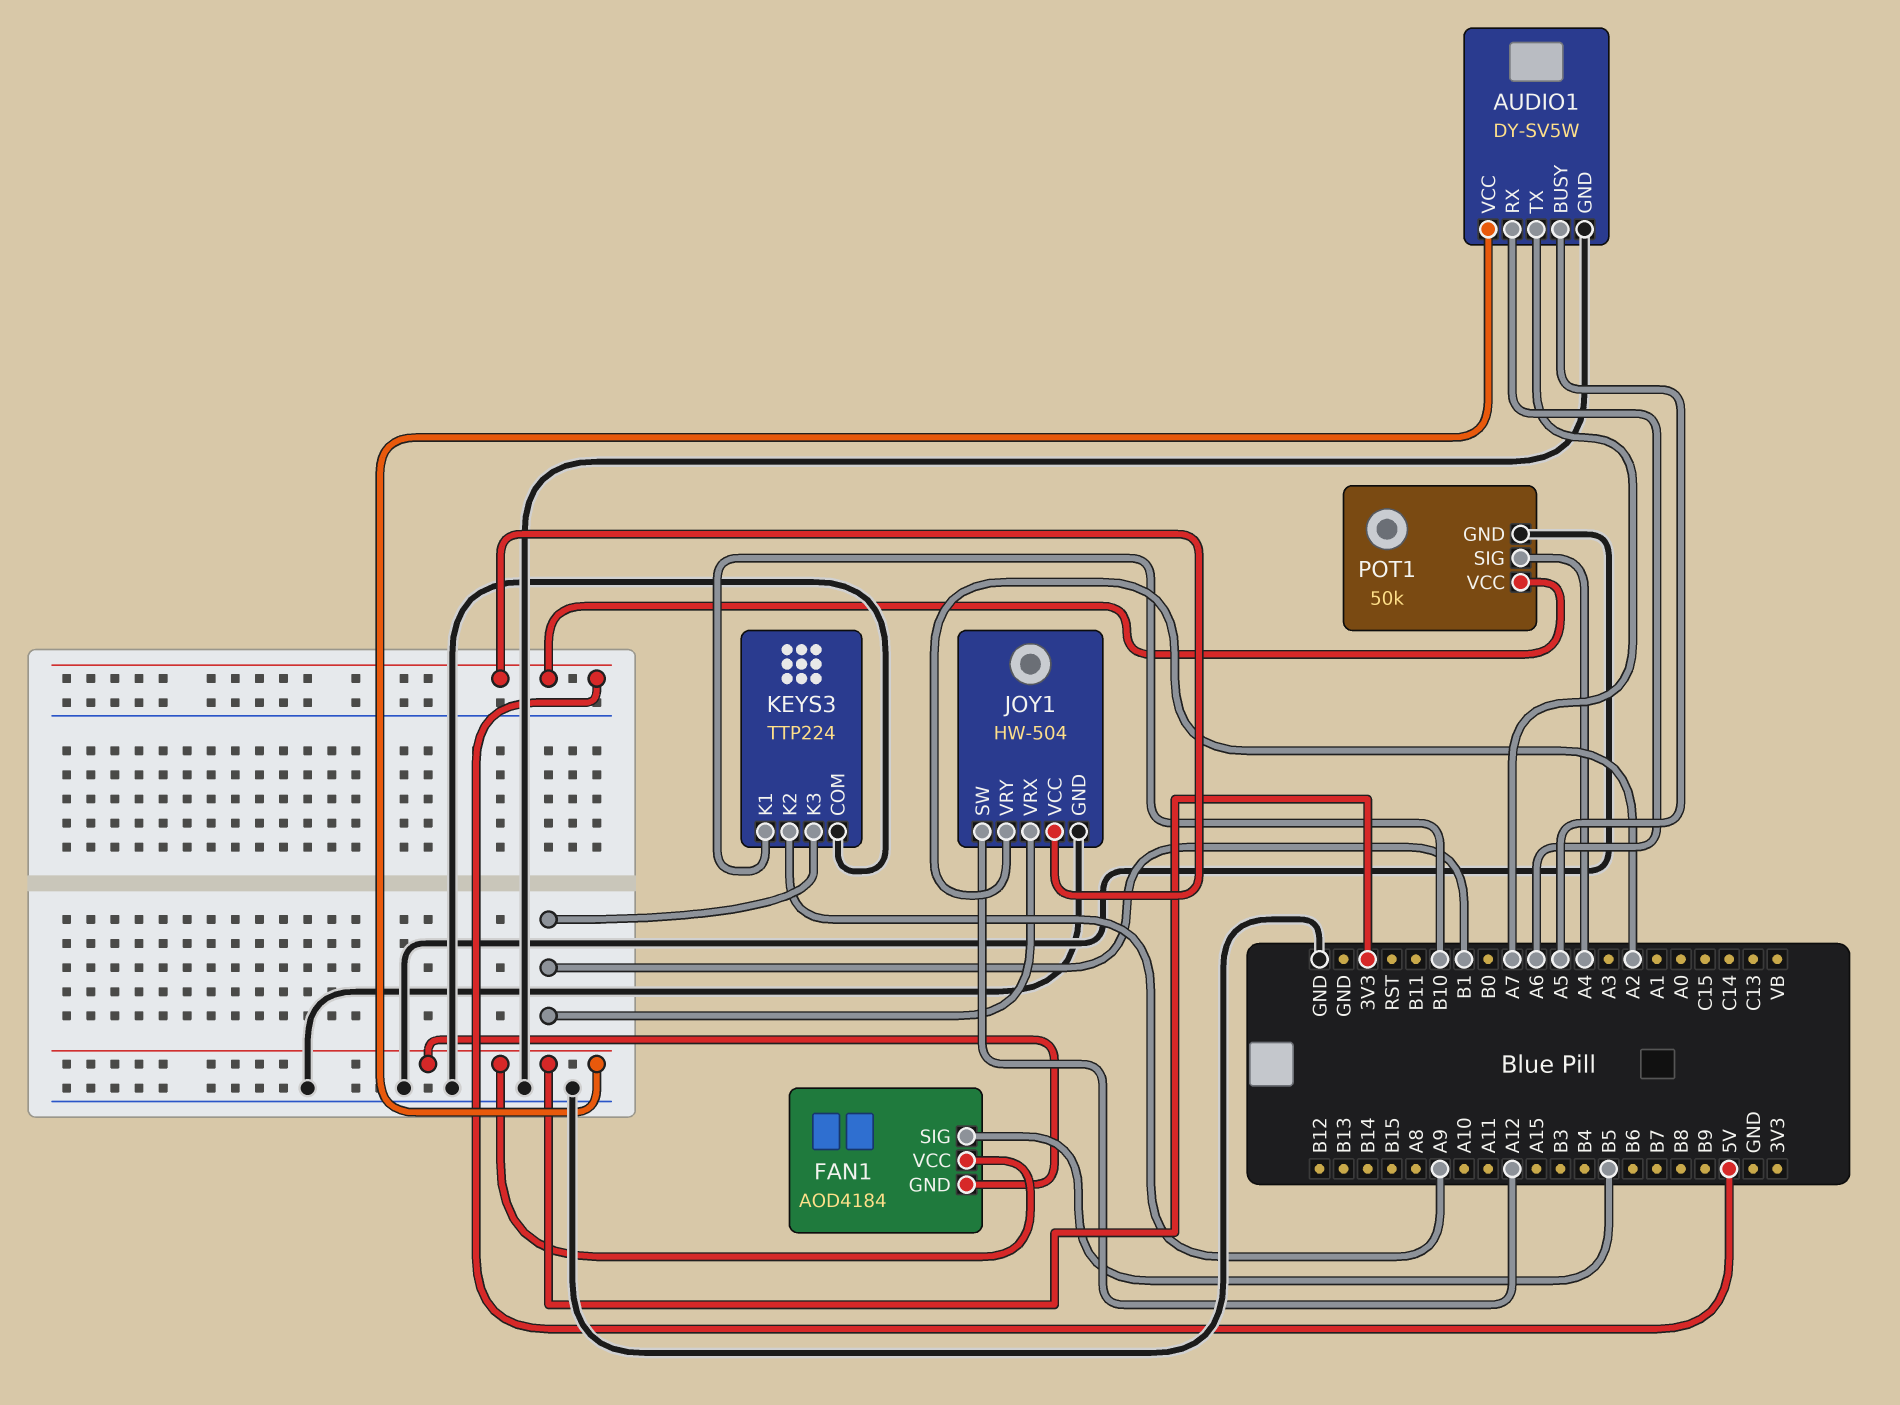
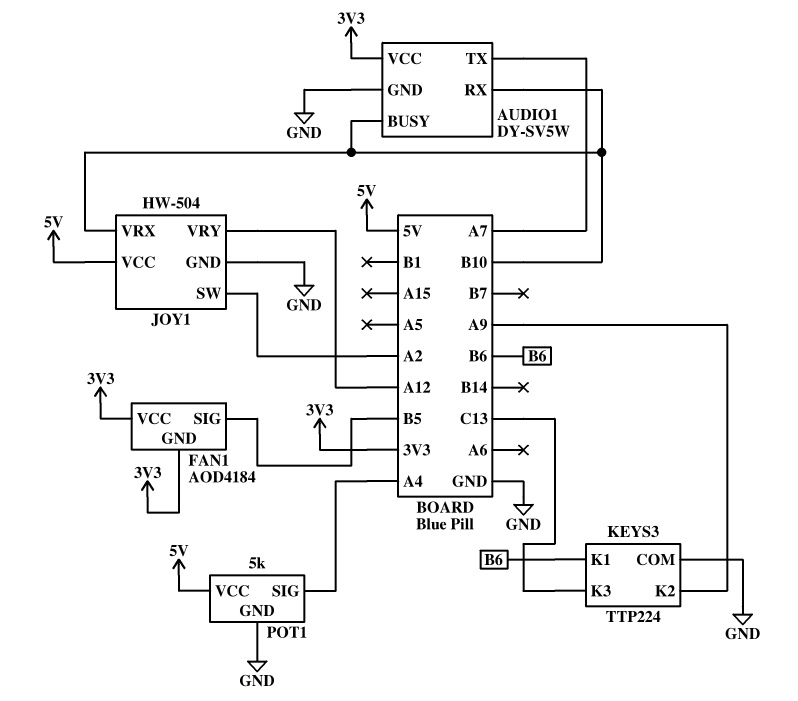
AUDIO1 pin BUSY: A5 -> B10
AUDIO1 pin RX: A6 -> B10
JOY1 pin SW: A12 -> A2
JOY1 pin VRX: B1 -> B10
JOY1 pin VRY: A2 -> A12
KEYS3 pin K1: B10 -> B6
KEYS3 pin K3: B1 -> C13
POT1: 50k -> 5k

